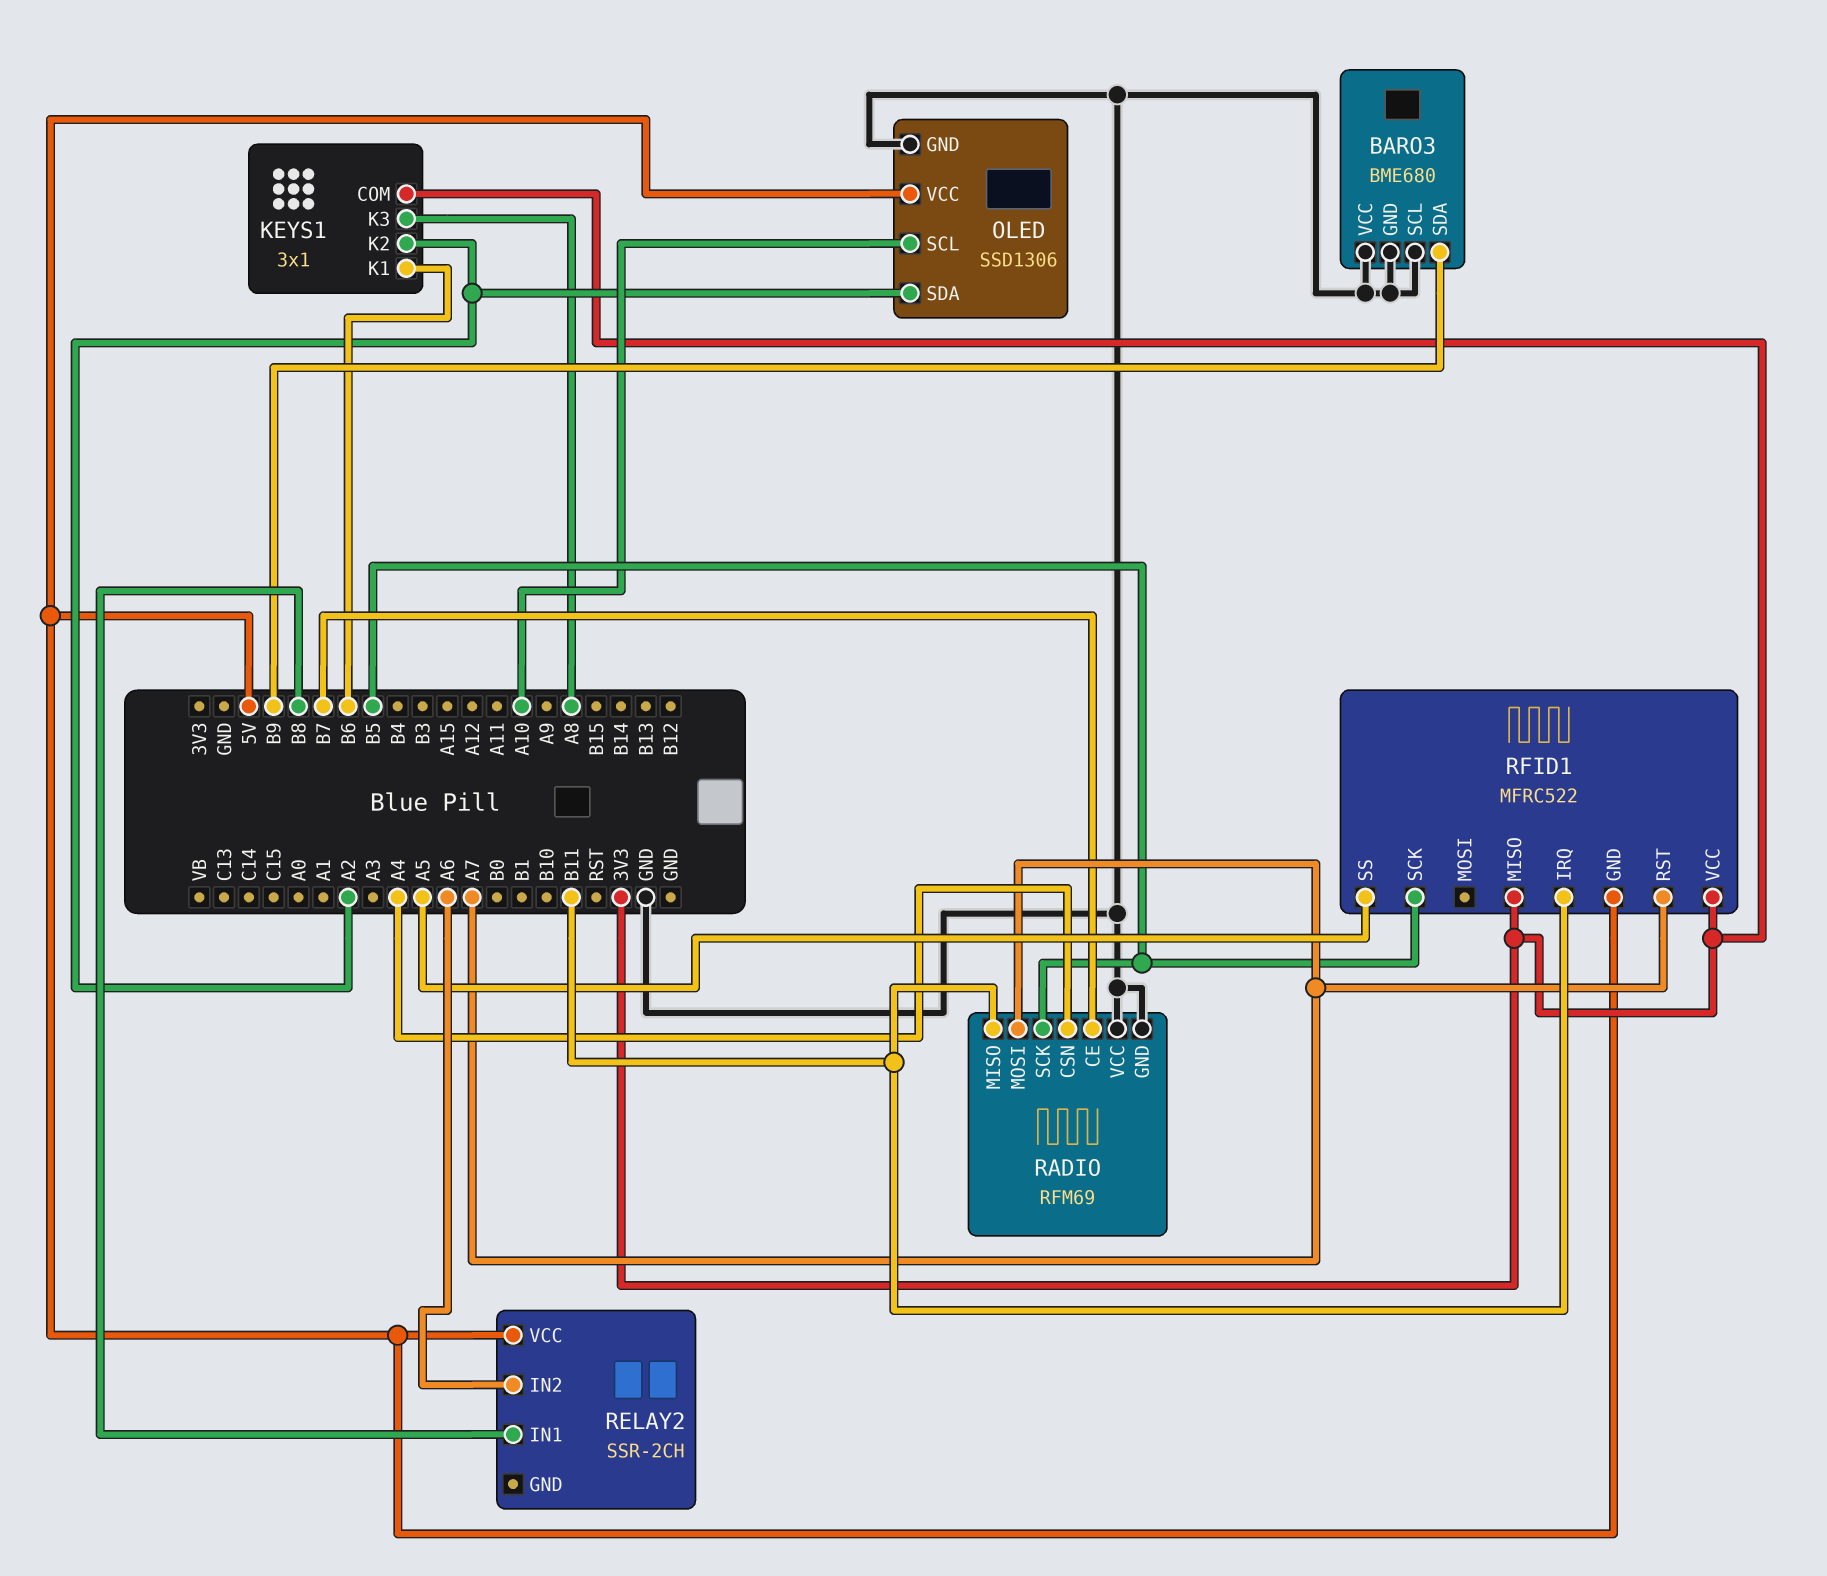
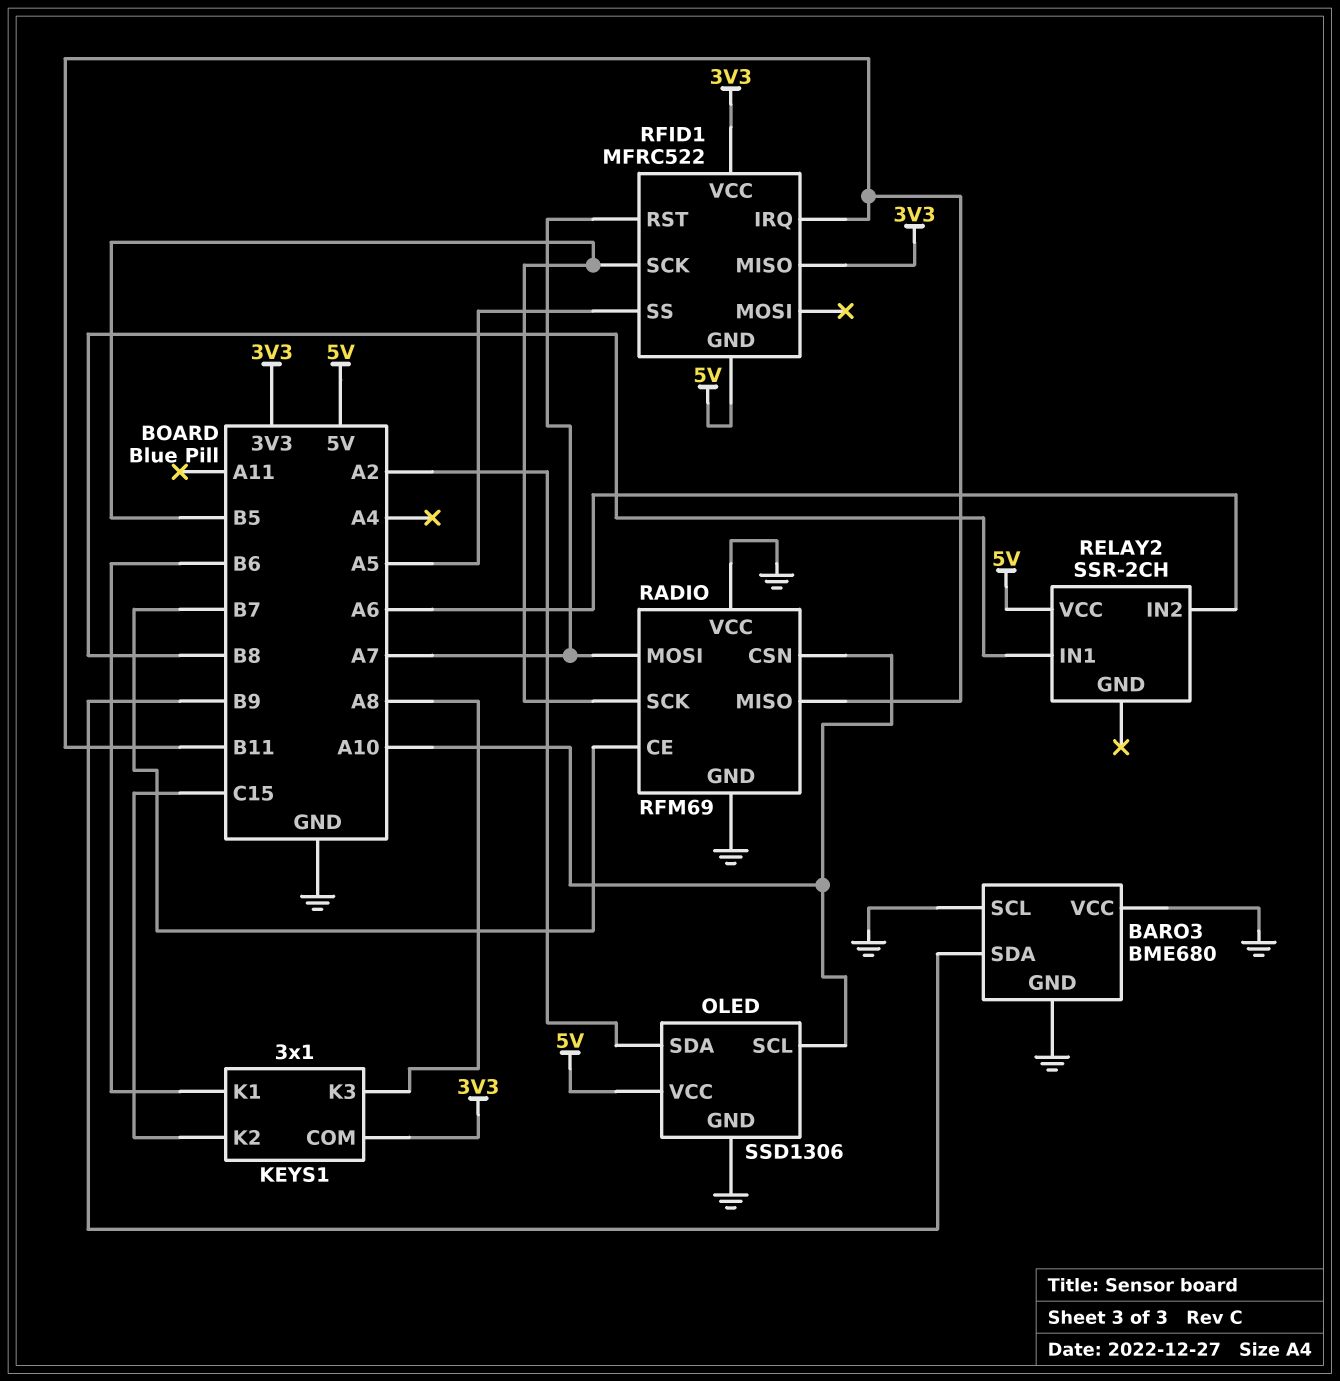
KEYS1 pin K2: A2 -> C15
RADIO pin CSN: A4 -> A10

